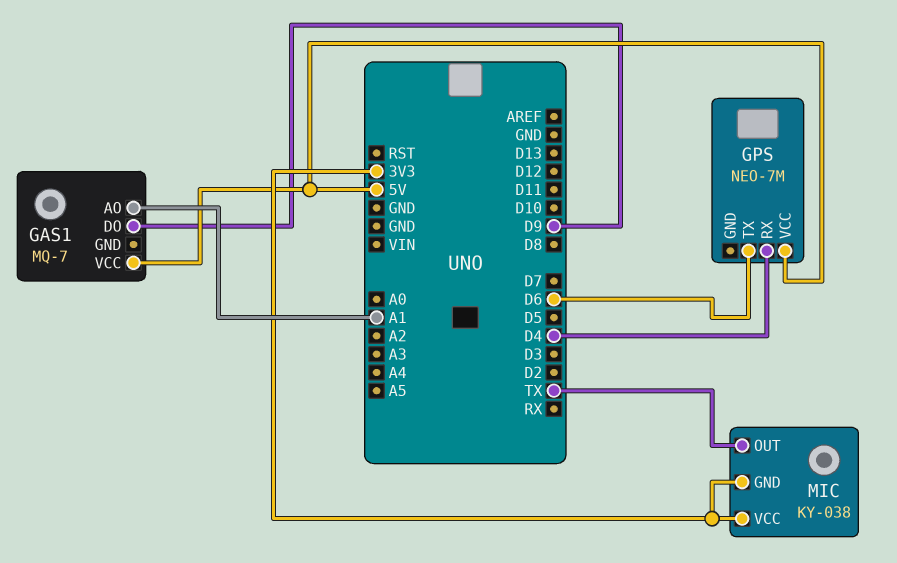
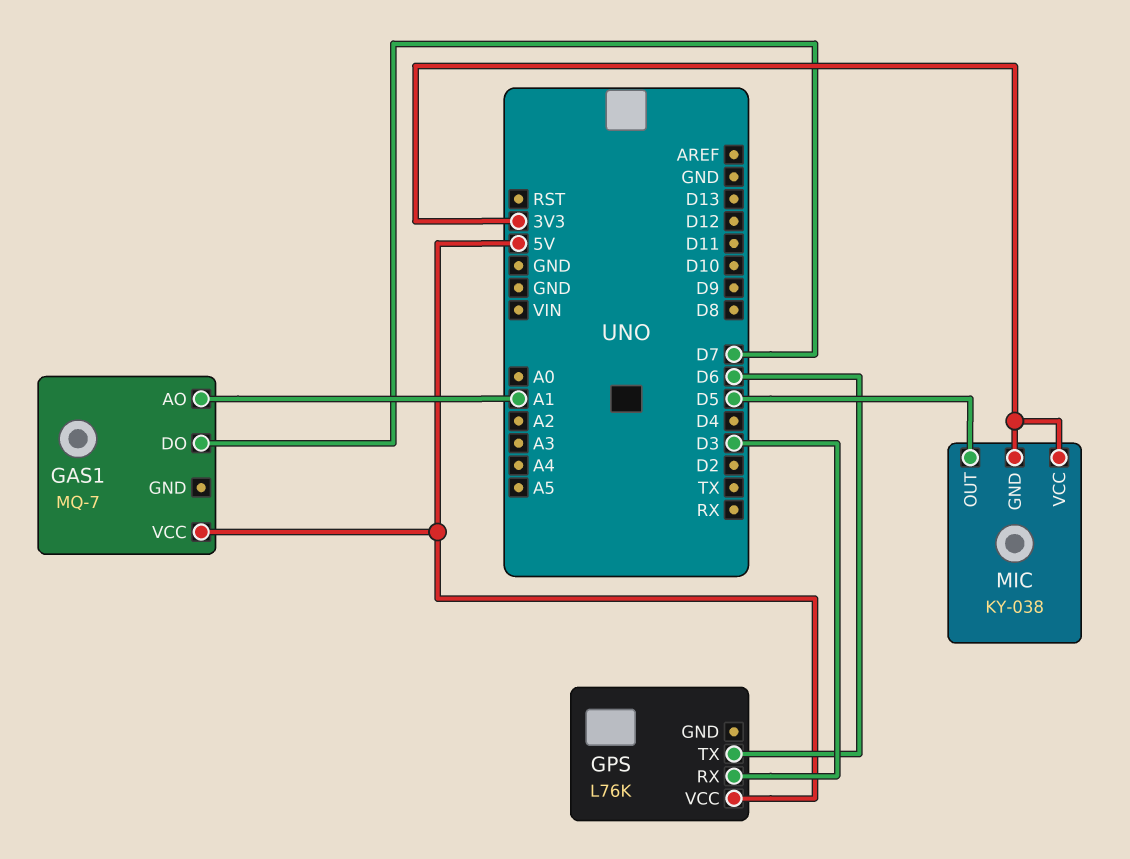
GAS1 pin DO: D9 -> D7
GPS: NEO-7M -> L76K
GPS pin RX: D4 -> D3
MIC pin OUT: TX -> D5

